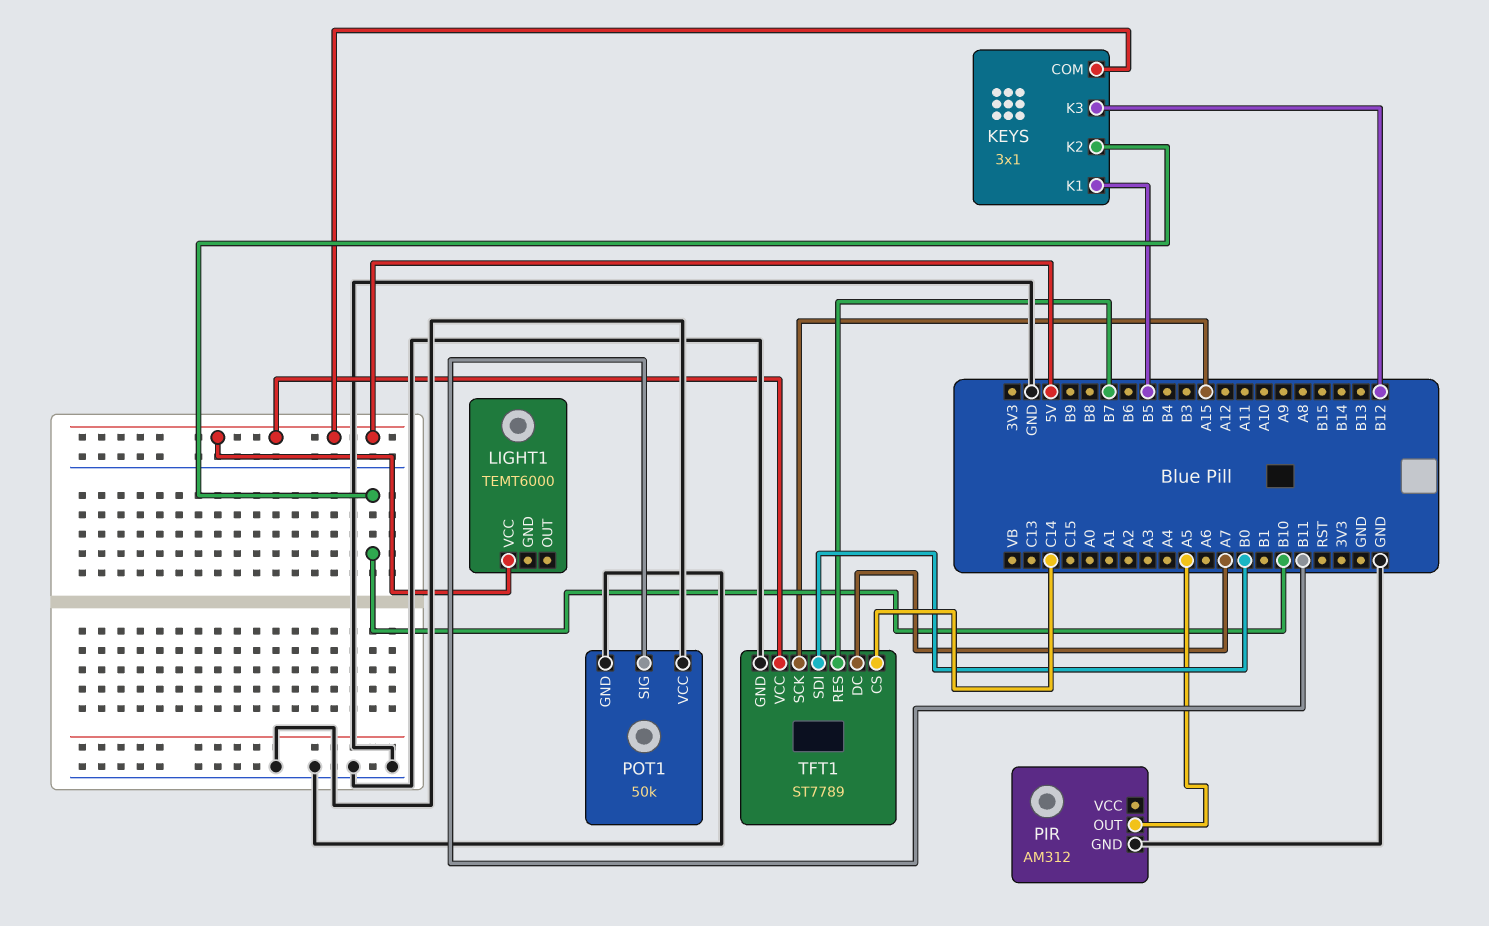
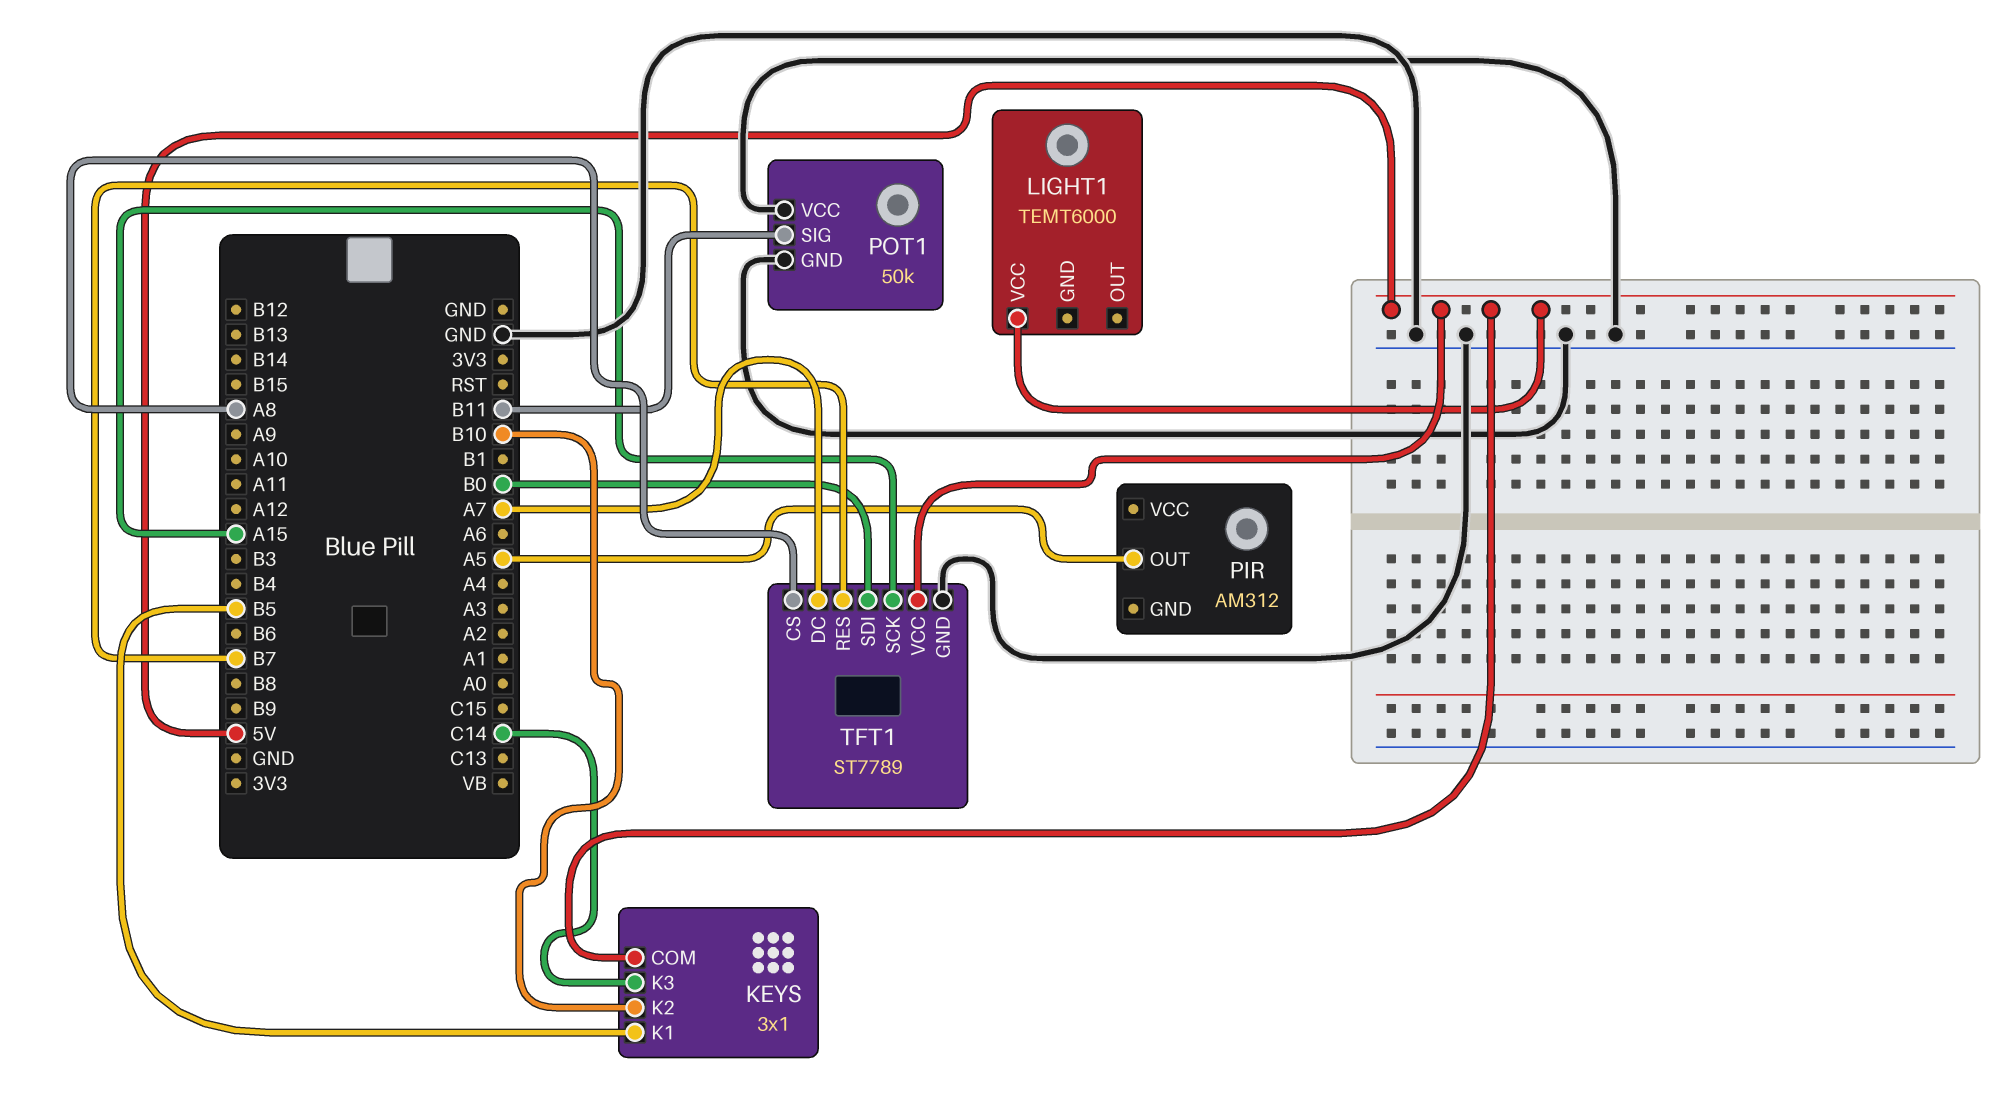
KEYS pin K3: B12 -> C14
PIR pin GND: GND -> none
TFT1 pin CS: C14 -> A8

